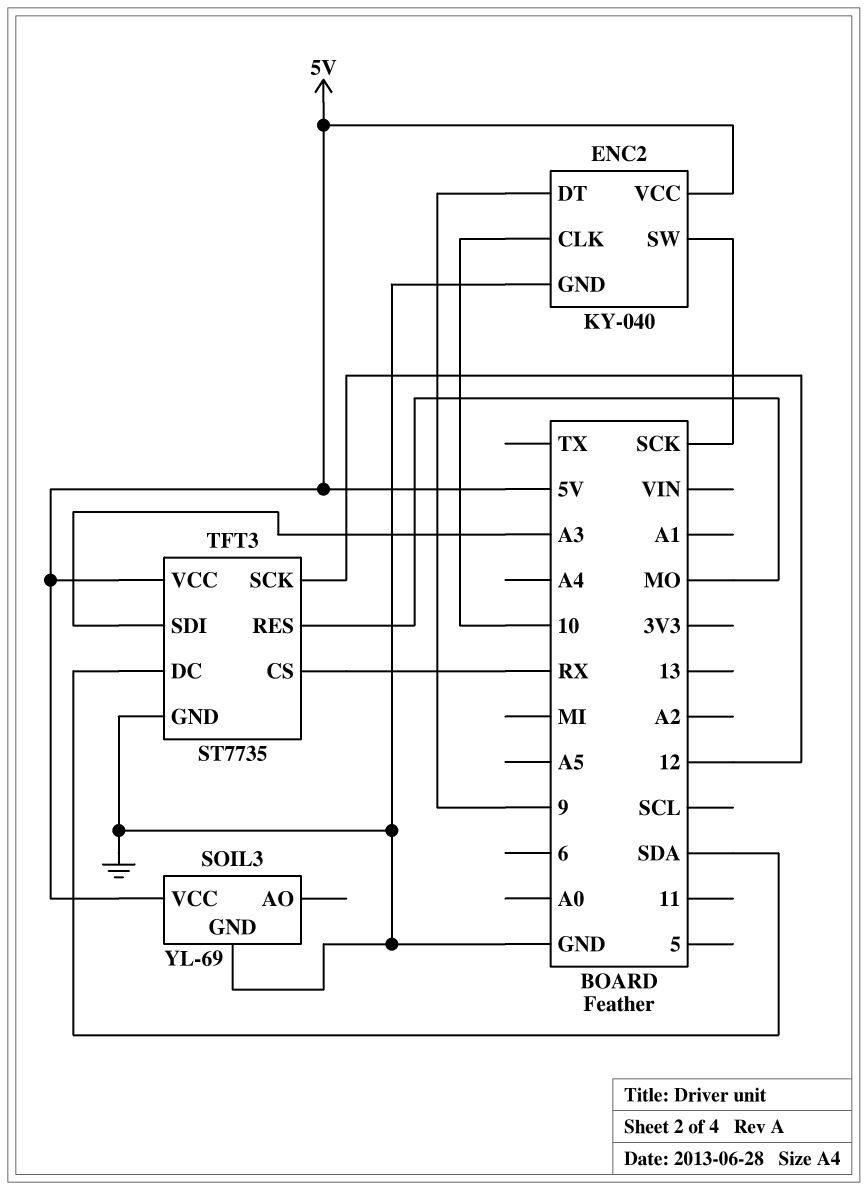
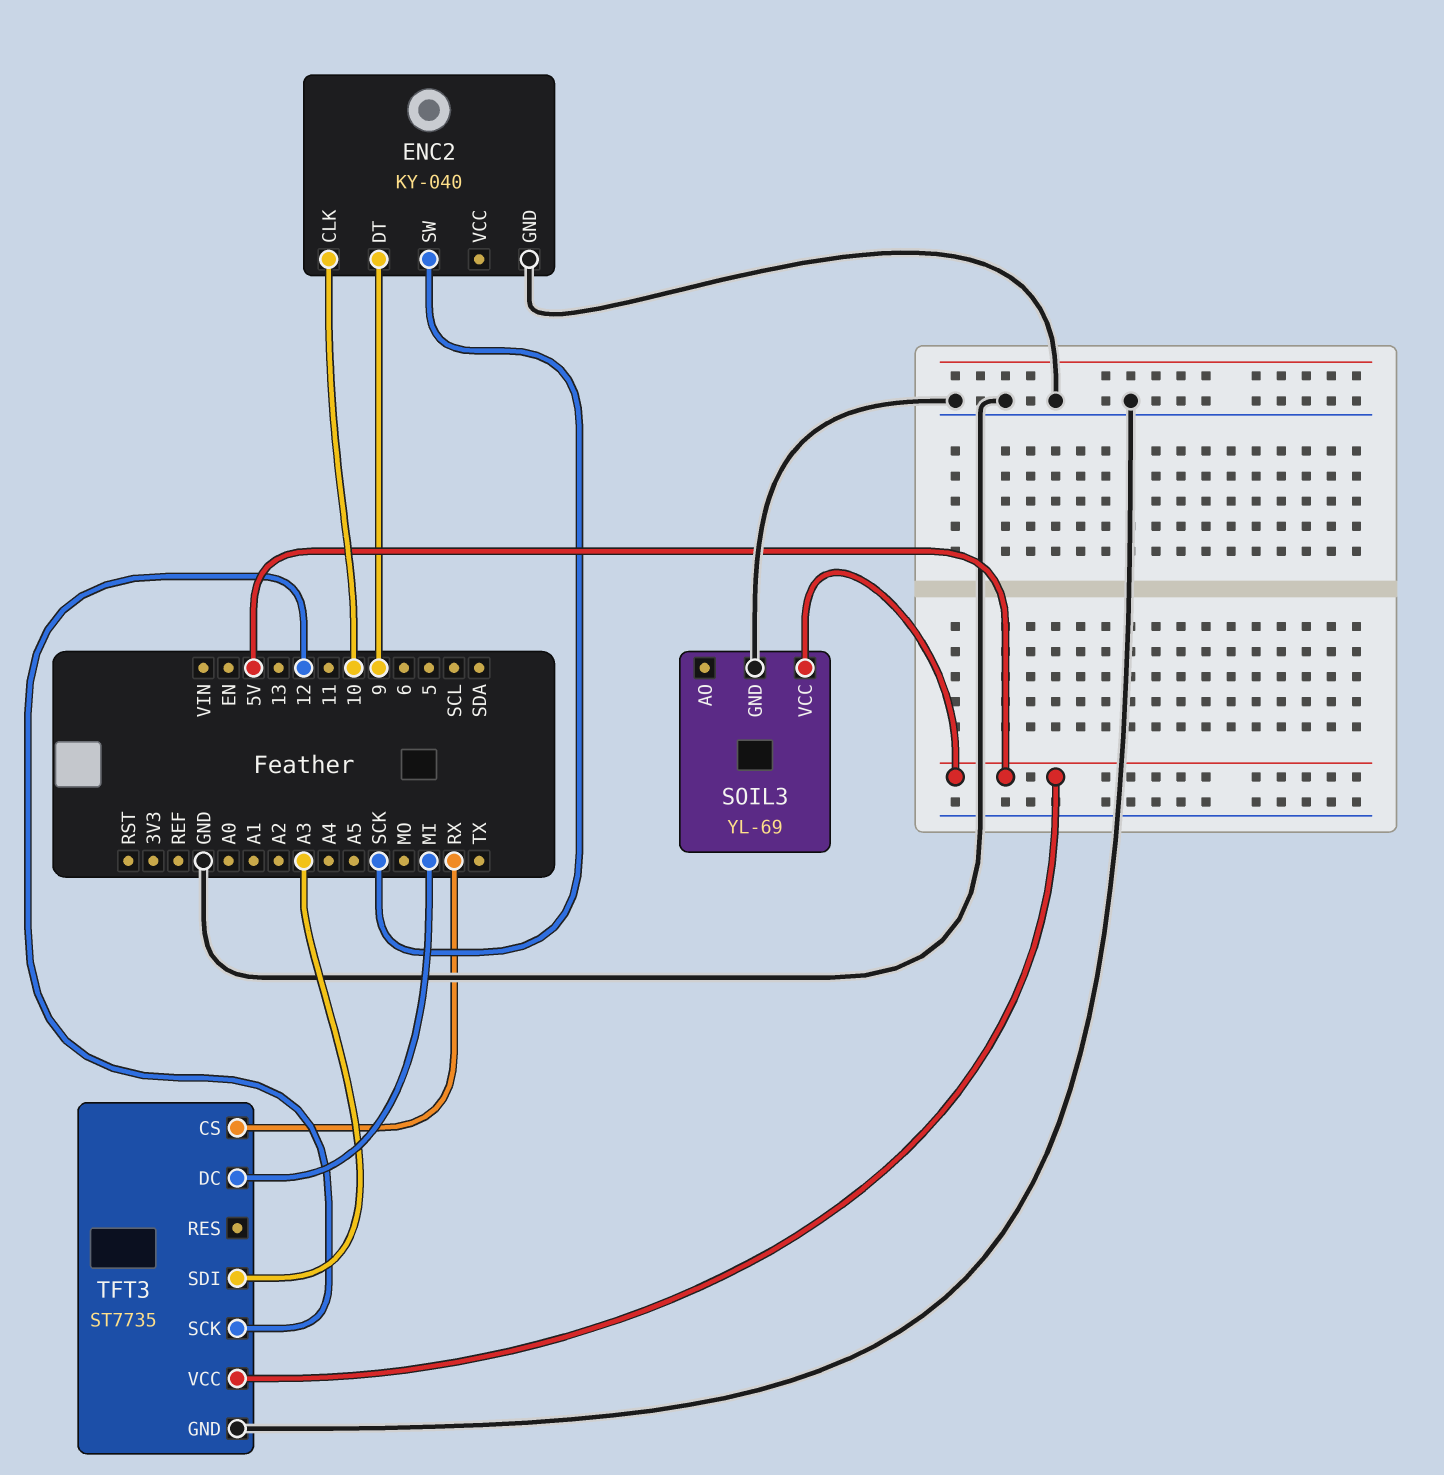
ENC2 pin VCC: 5V -> none
TFT3 pin DC: SDA -> MI
TFT3 pin RES: MO -> none

